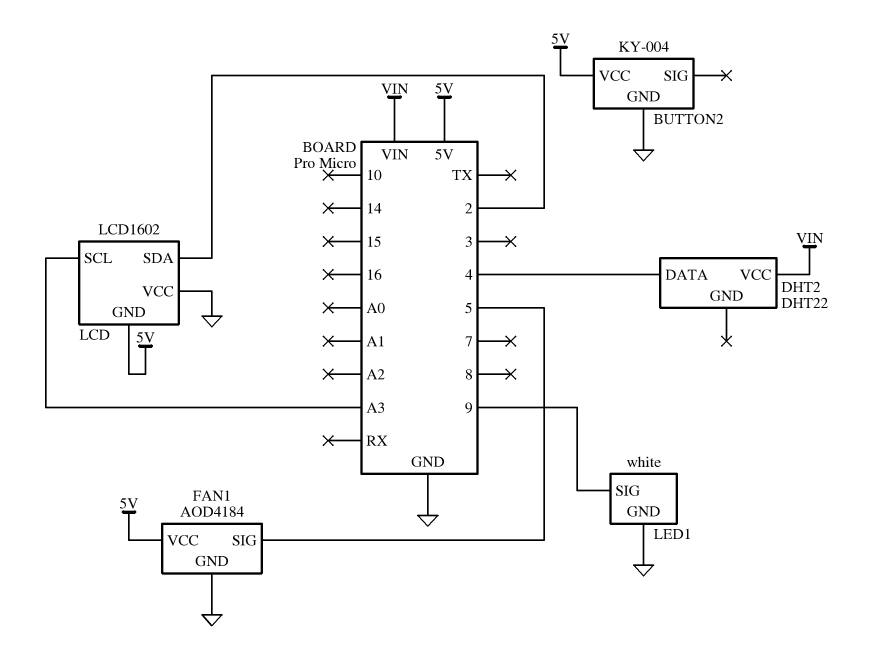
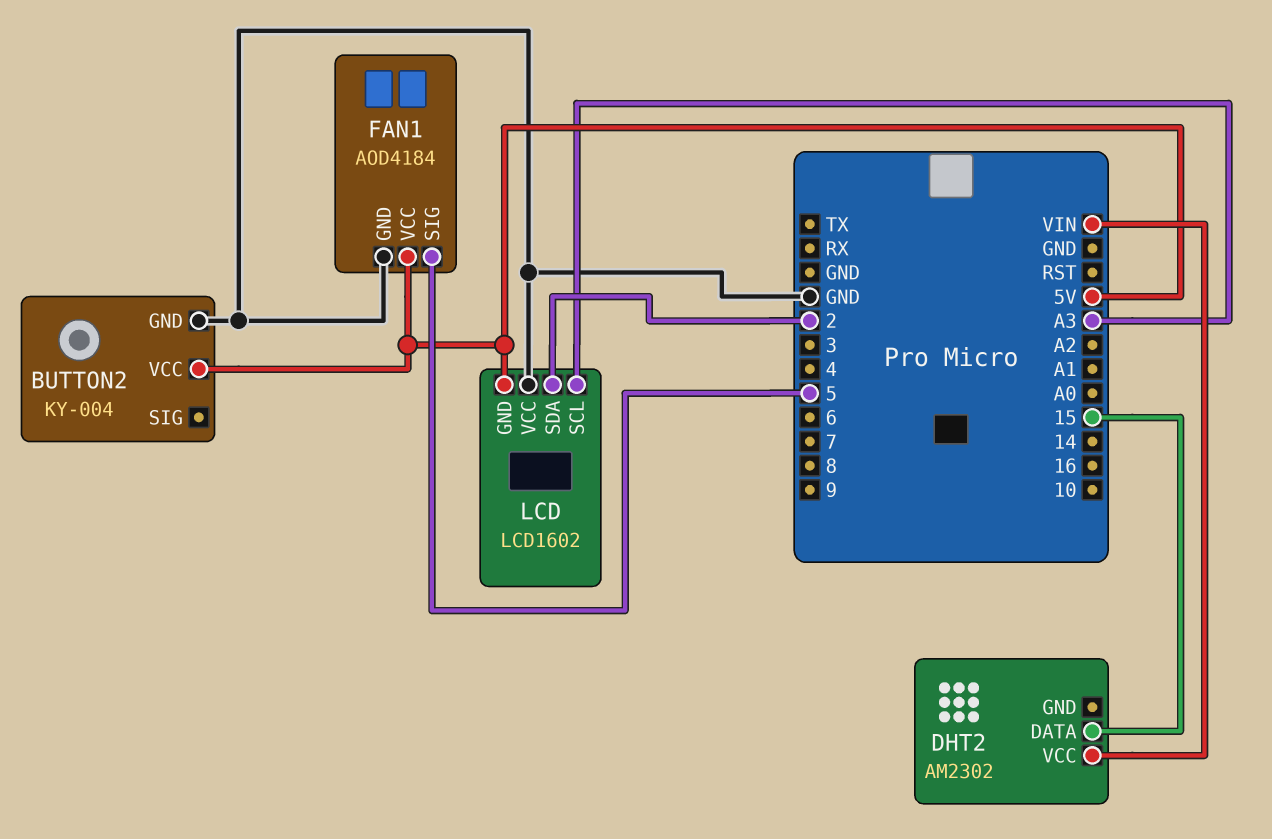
DHT2: DHT22 -> AM2302
DHT2 pin DATA: 4 -> 15
LED1: white -> none
LED1 pin GND: GND -> none
LED1 pin SIG: 9 -> none

